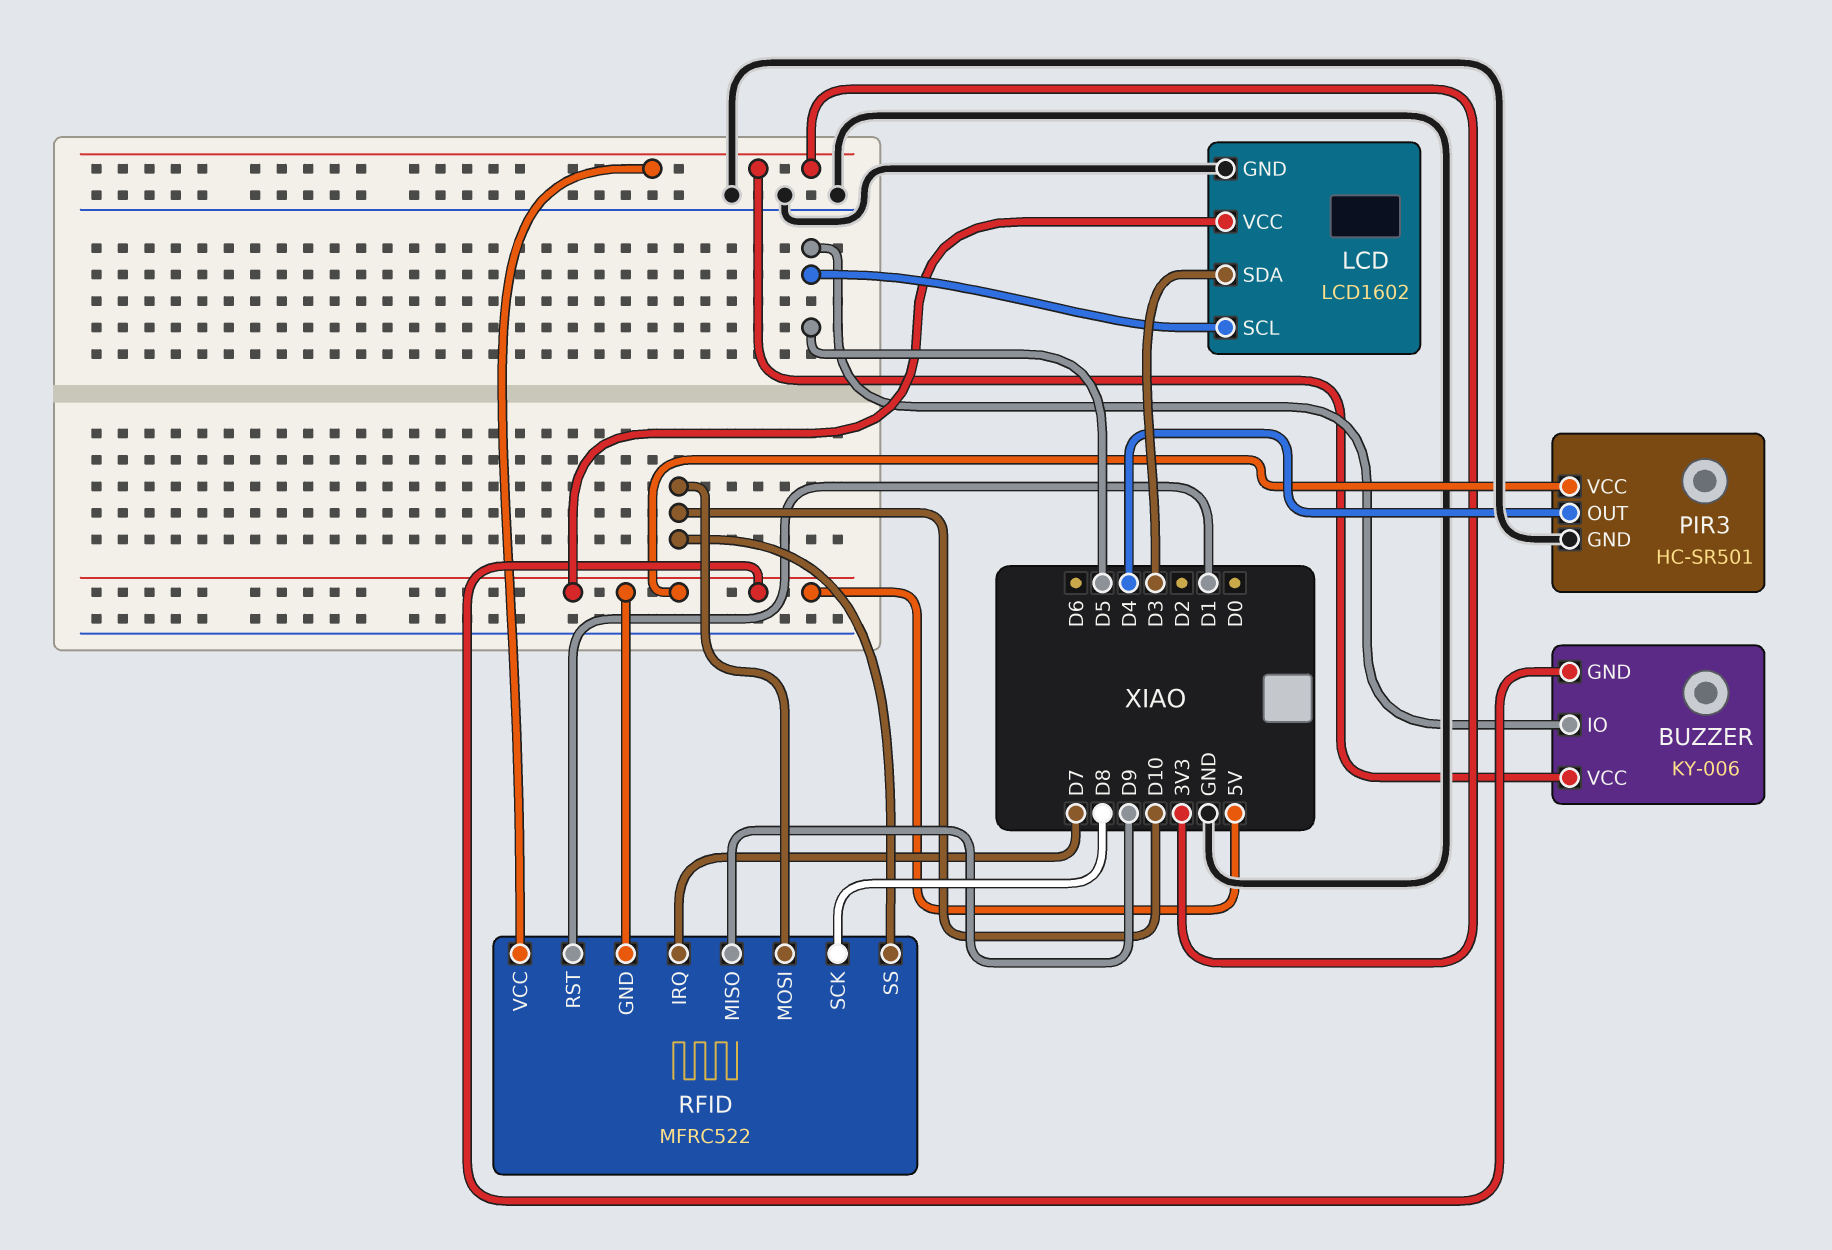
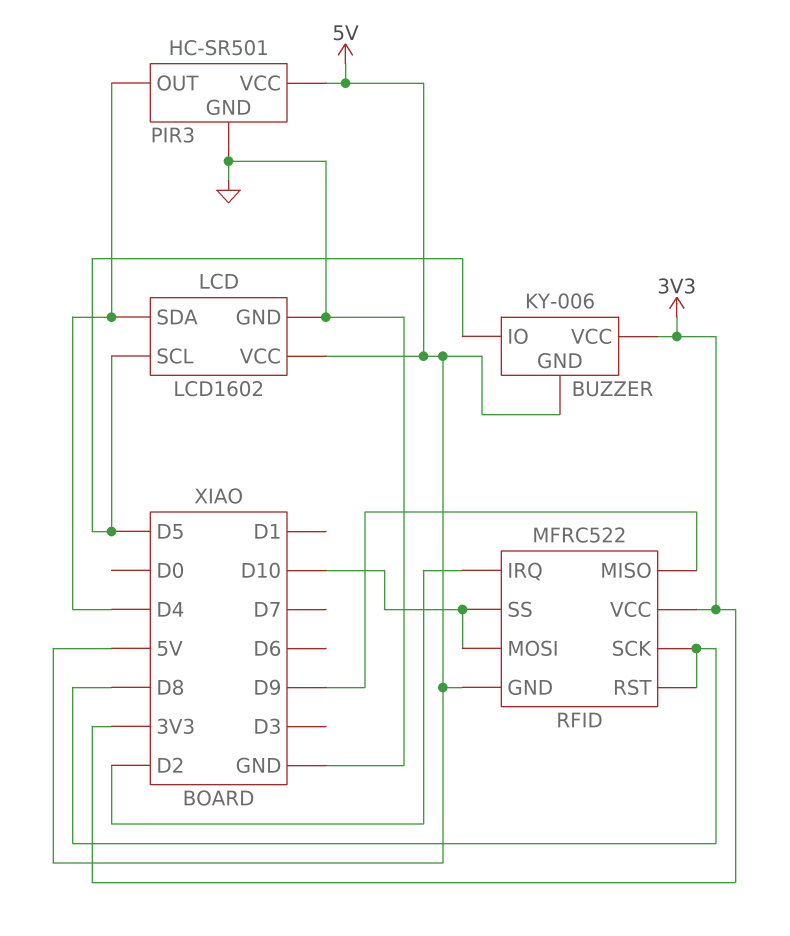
LCD pin SDA: D3 -> D4
RFID pin IRQ: D7 -> D2
RFID pin RST: D1 -> D8

